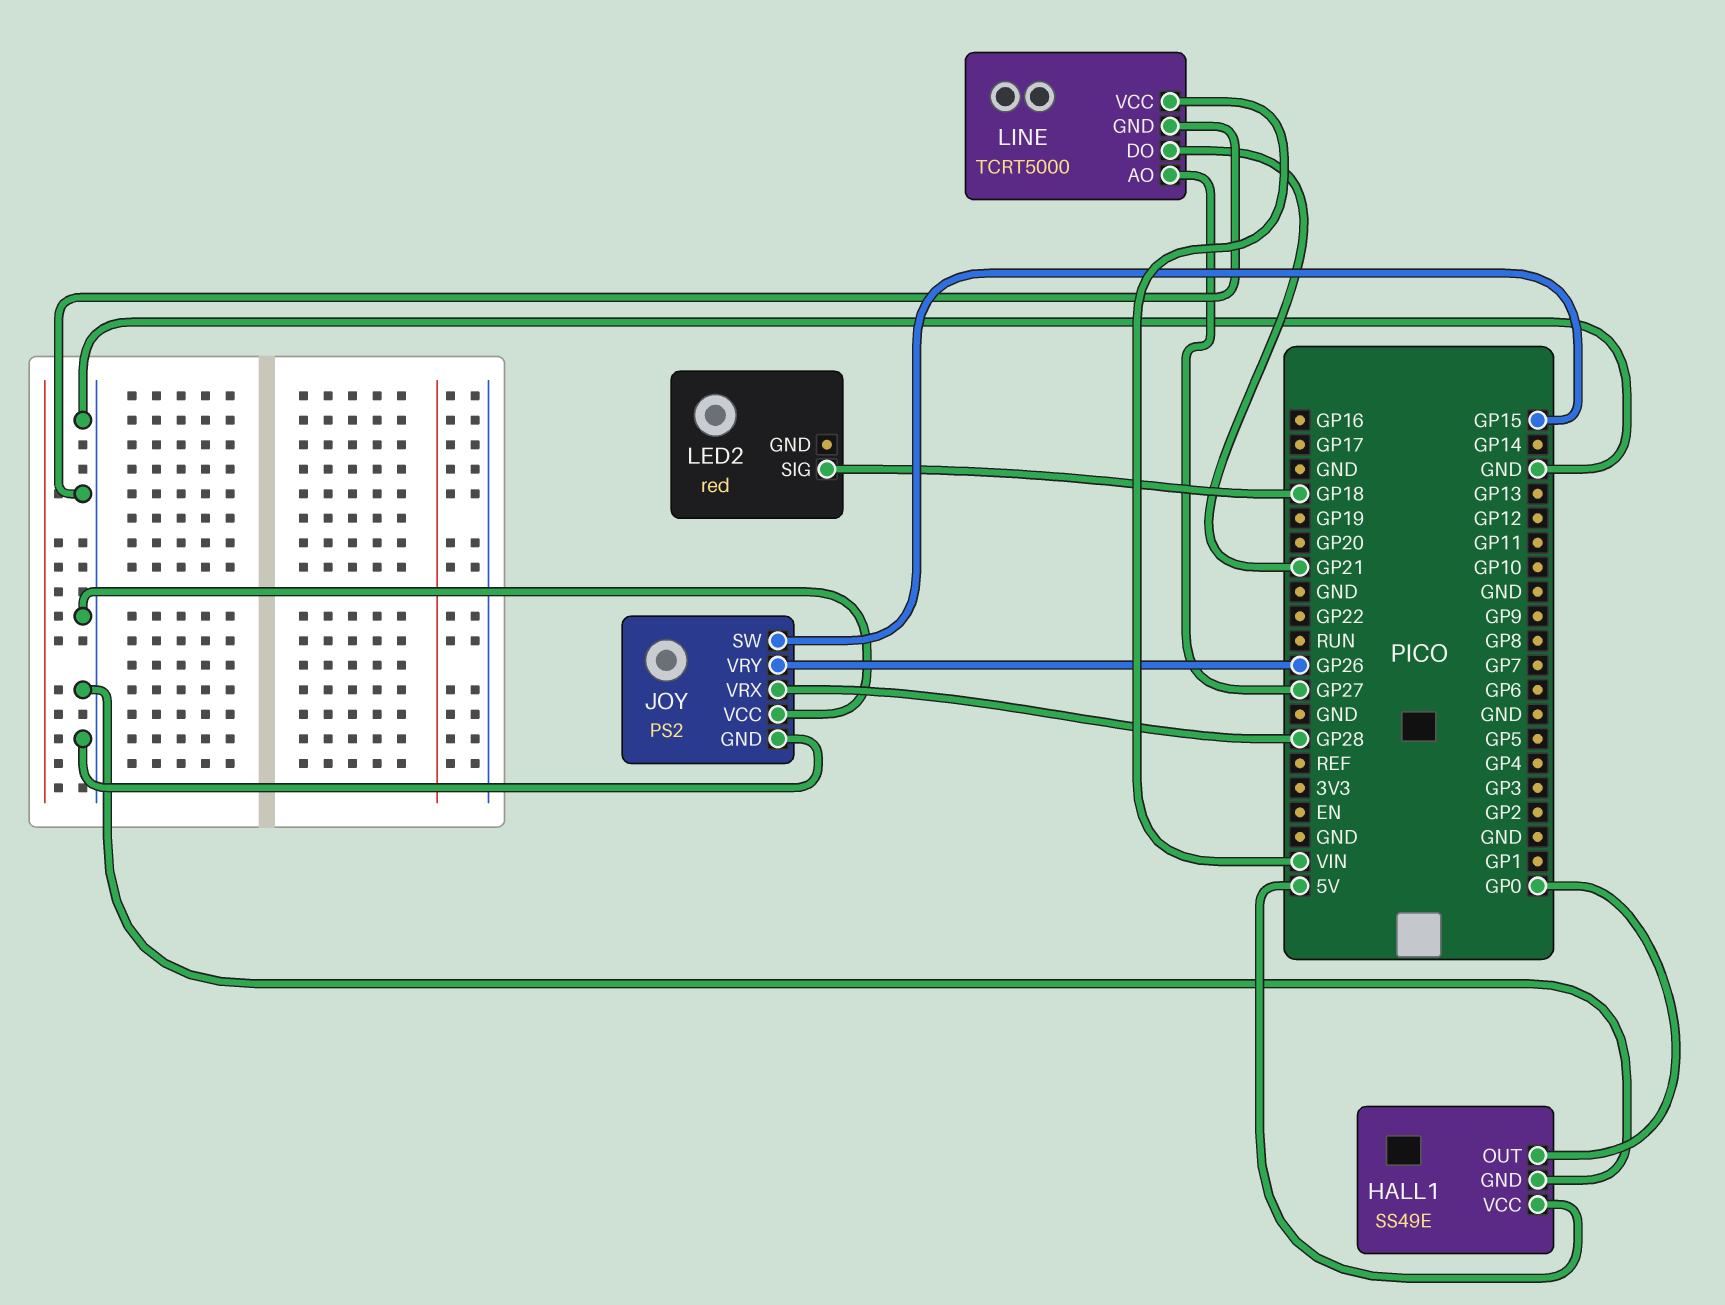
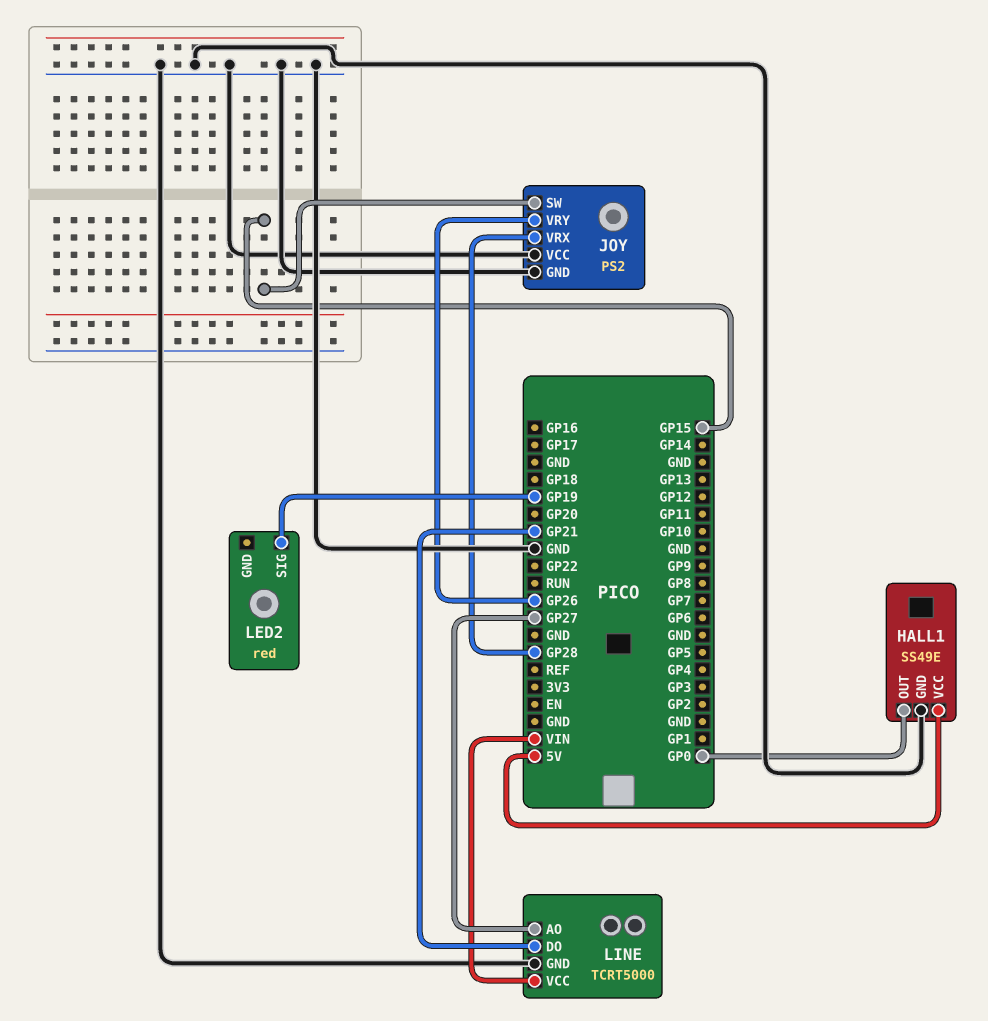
LED2 pin SIG: GP18 -> GP19

